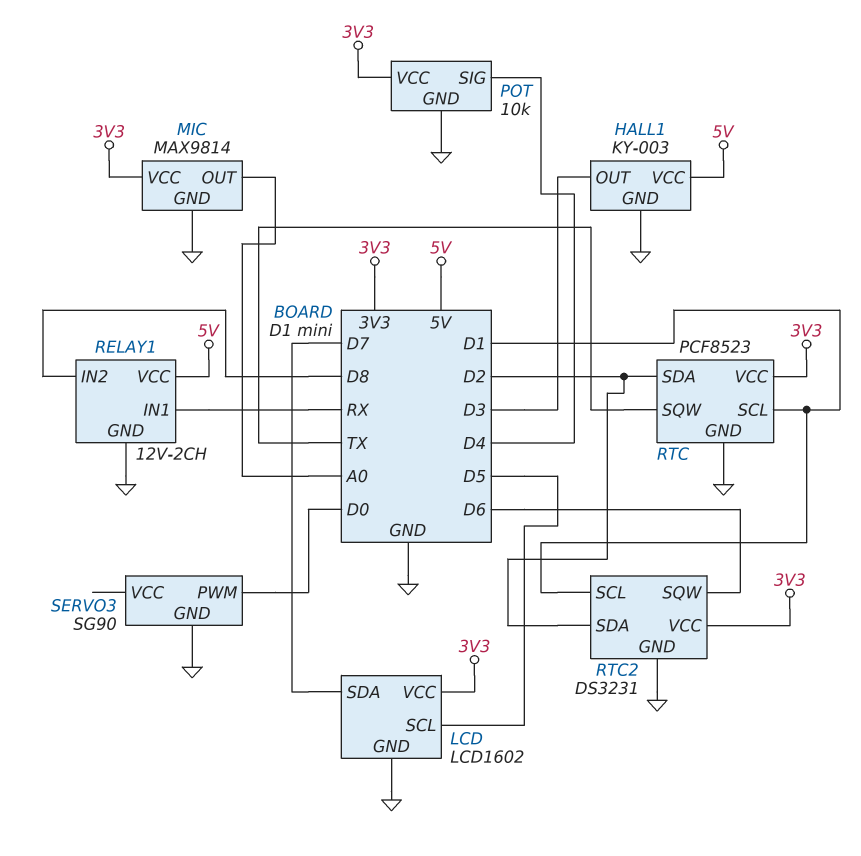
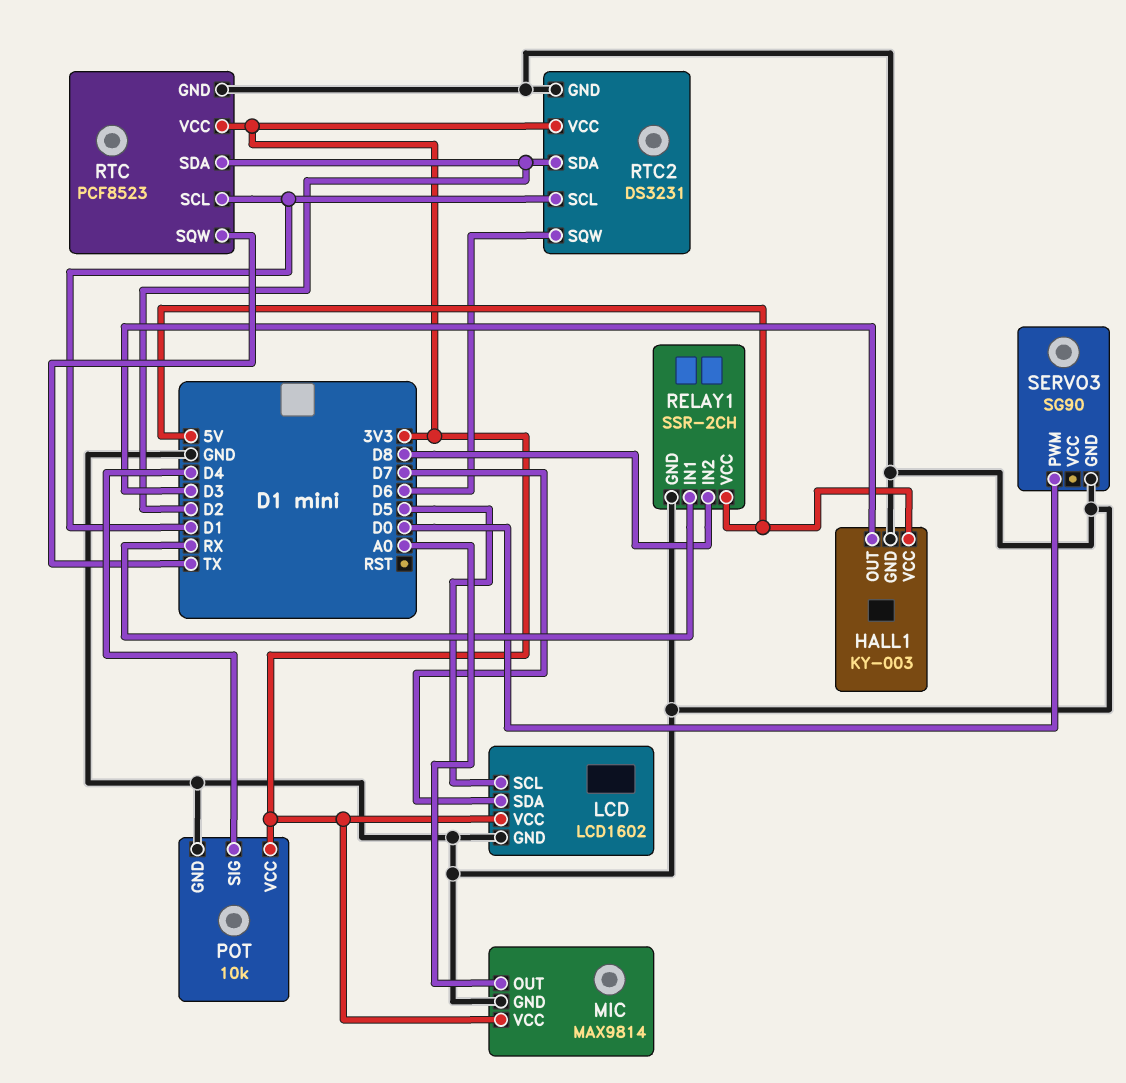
RELAY1: 12V-2CH -> SSR-2CH

